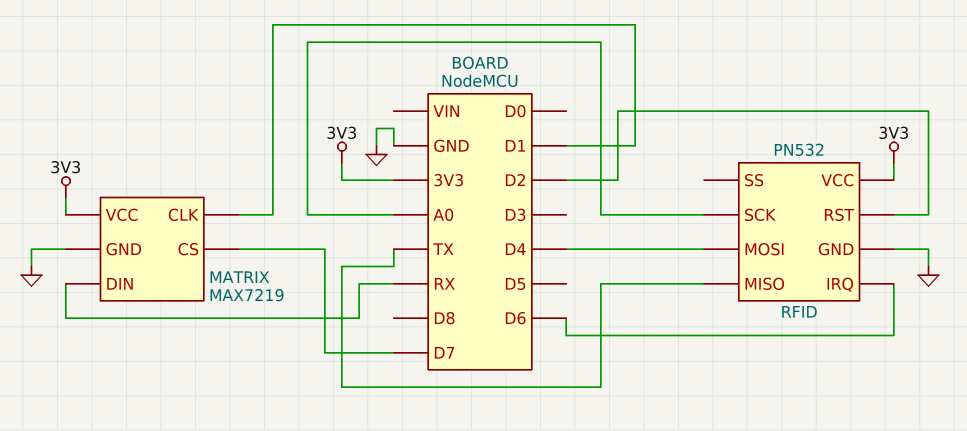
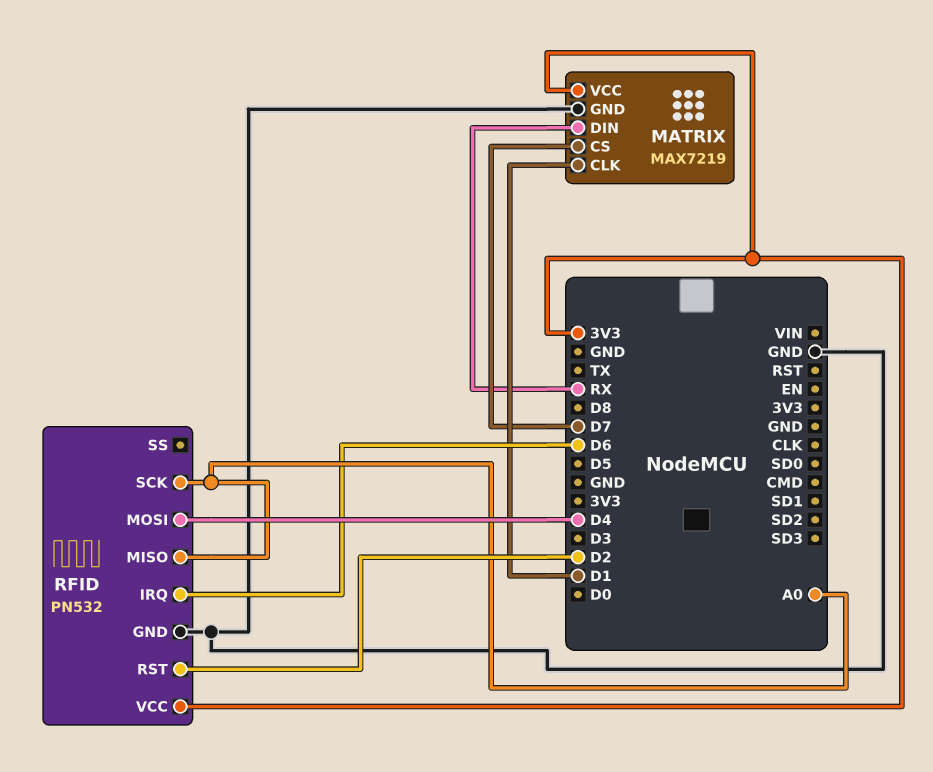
RFID pin MISO: TX -> A0

